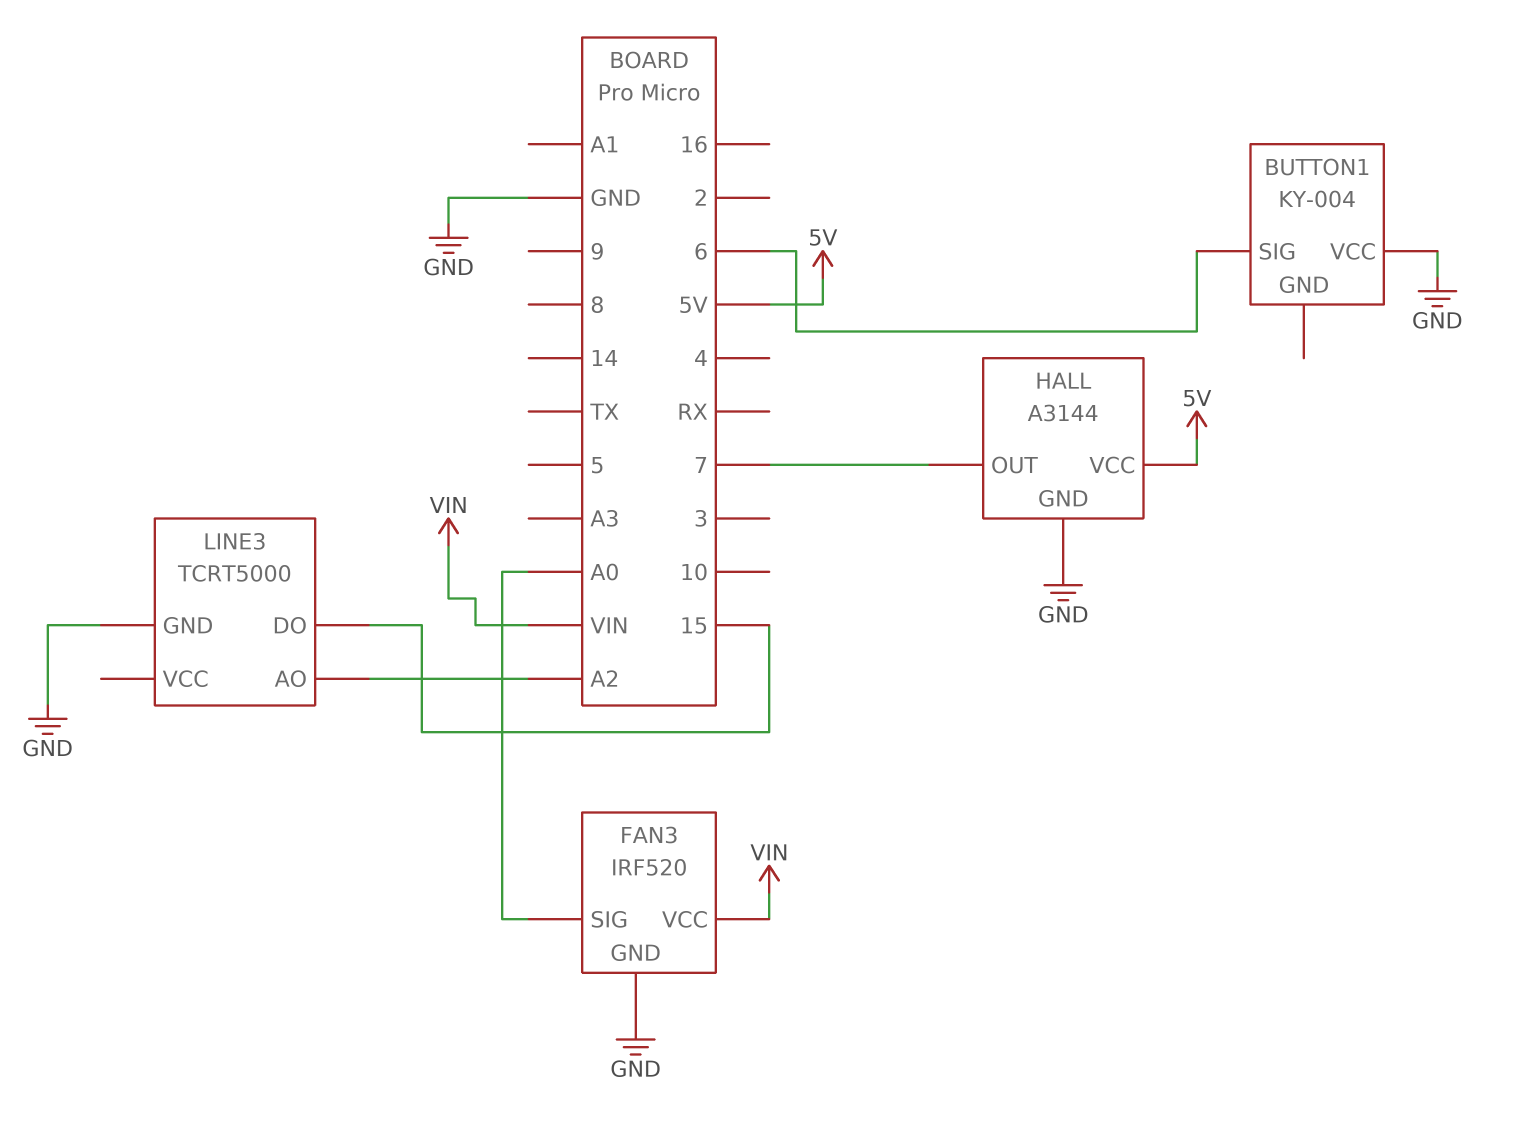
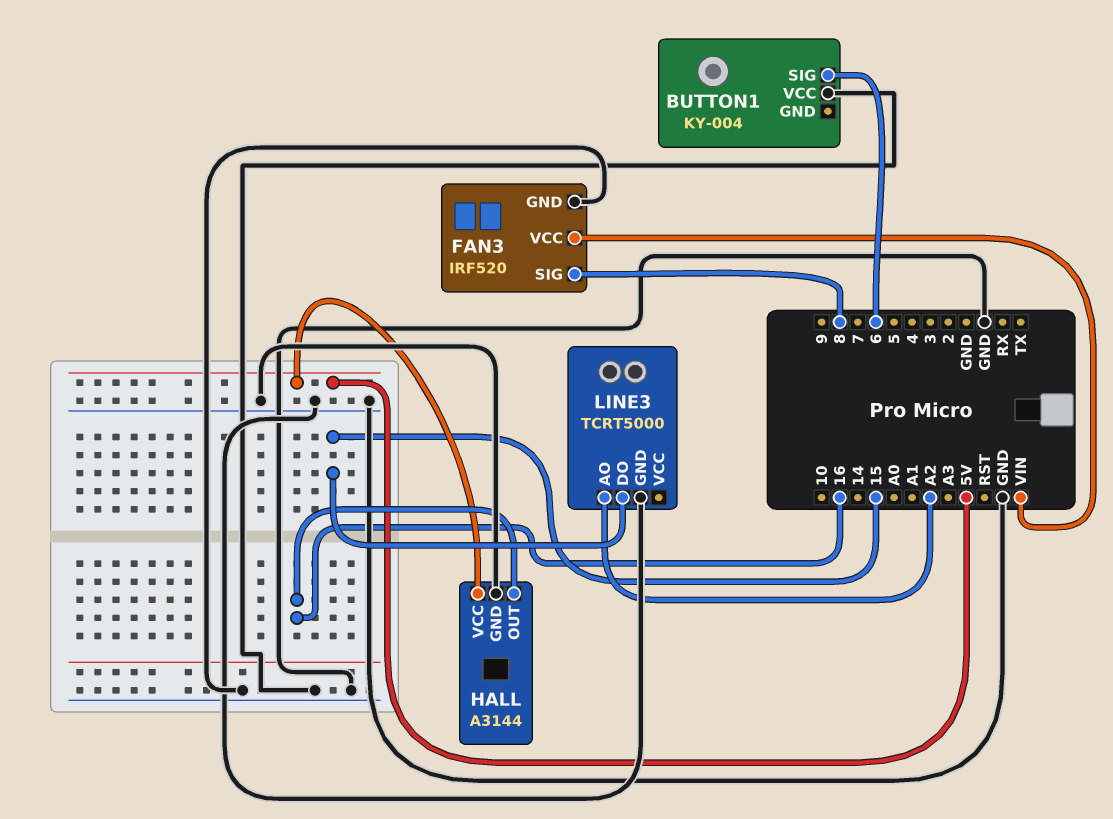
FAN3 pin SIG: A0 -> 8
HALL pin OUT: 7 -> 16

